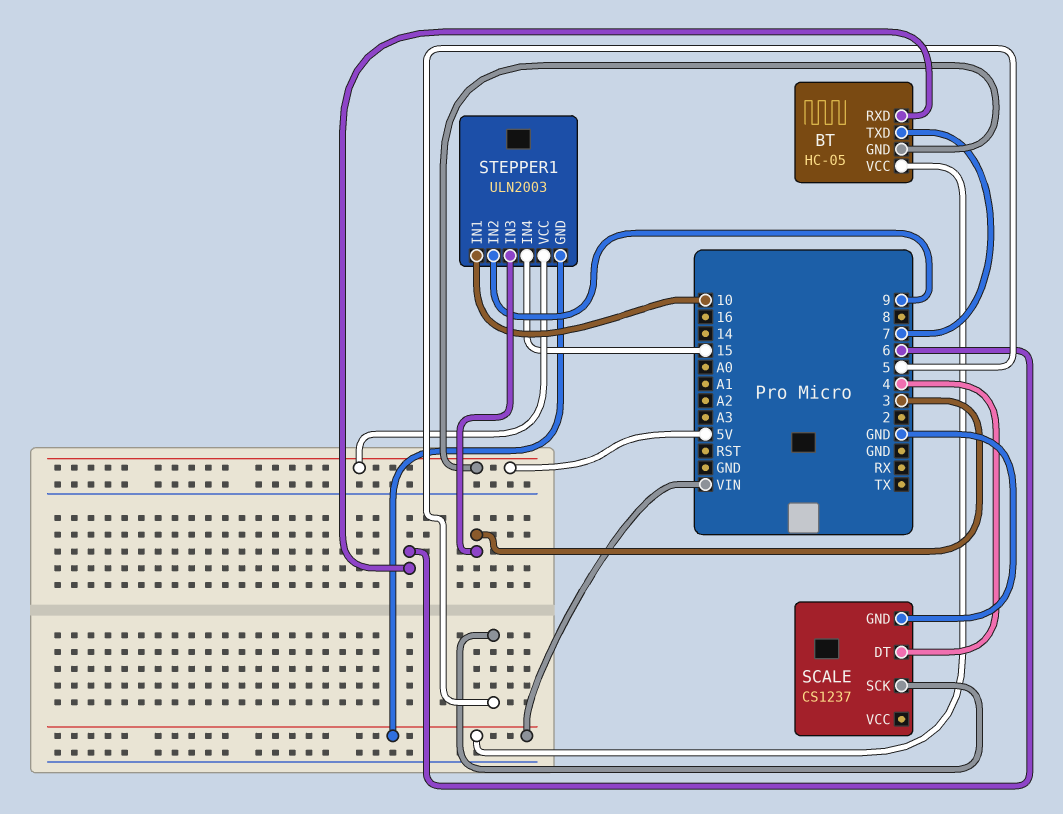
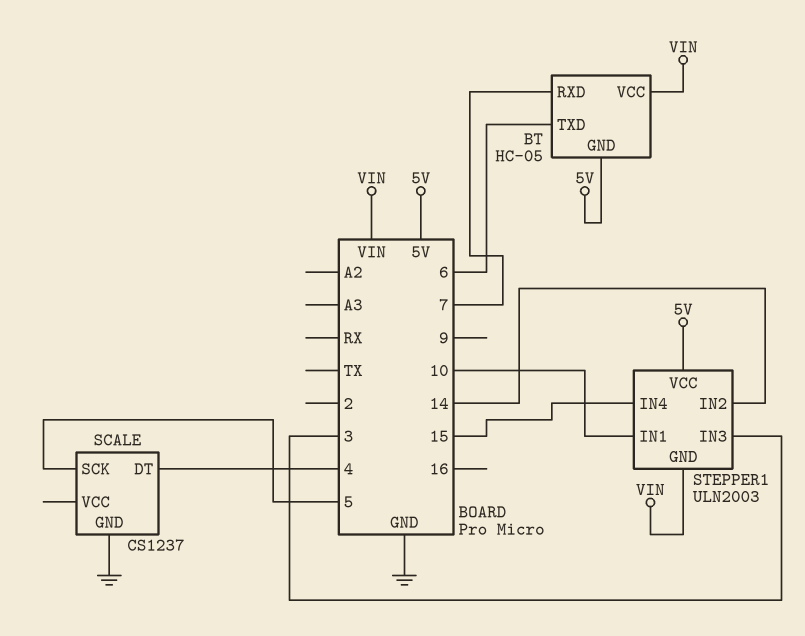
BT pin RXD: 6 -> 7
BT pin TXD: 7 -> 6
STEPPER1 pin IN2: 9 -> 14

